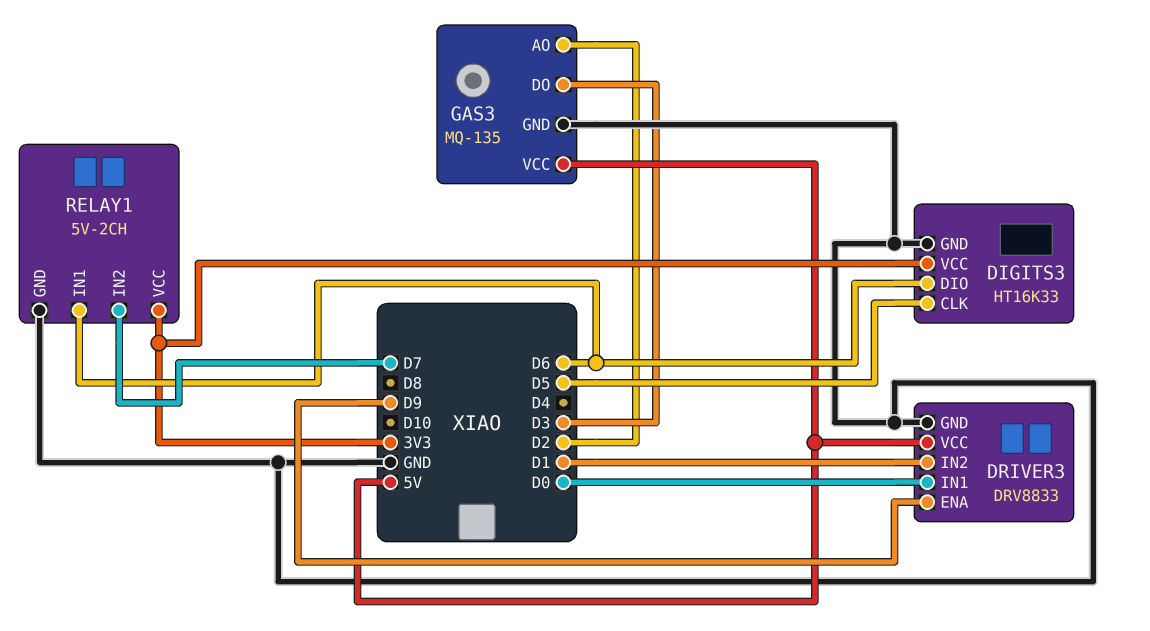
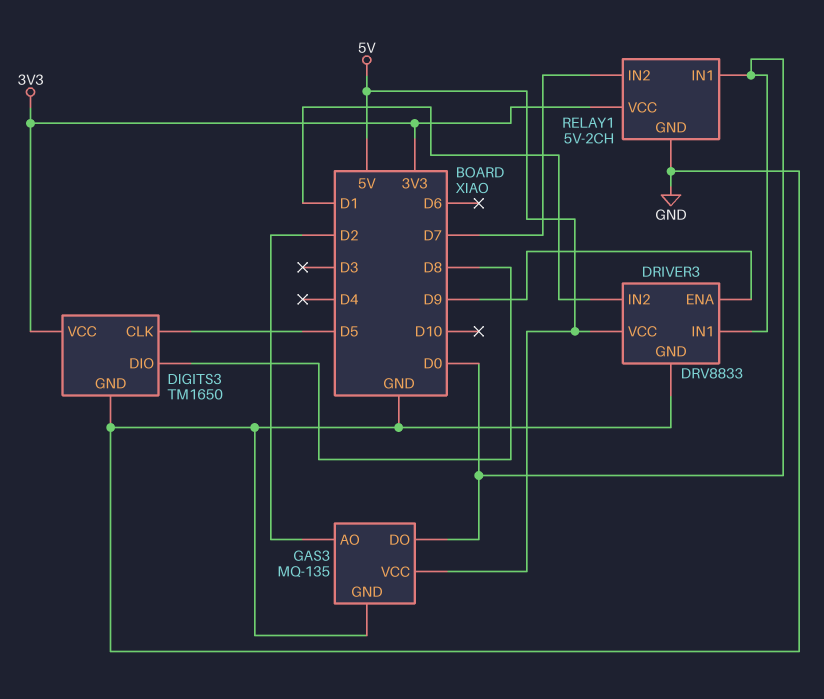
DIGITS3: HT16K33 -> TM1650
DIGITS3 pin DIO: D6 -> D8
GAS3 pin DO: D3 -> D0
RELAY1 pin IN1: D6 -> D0

